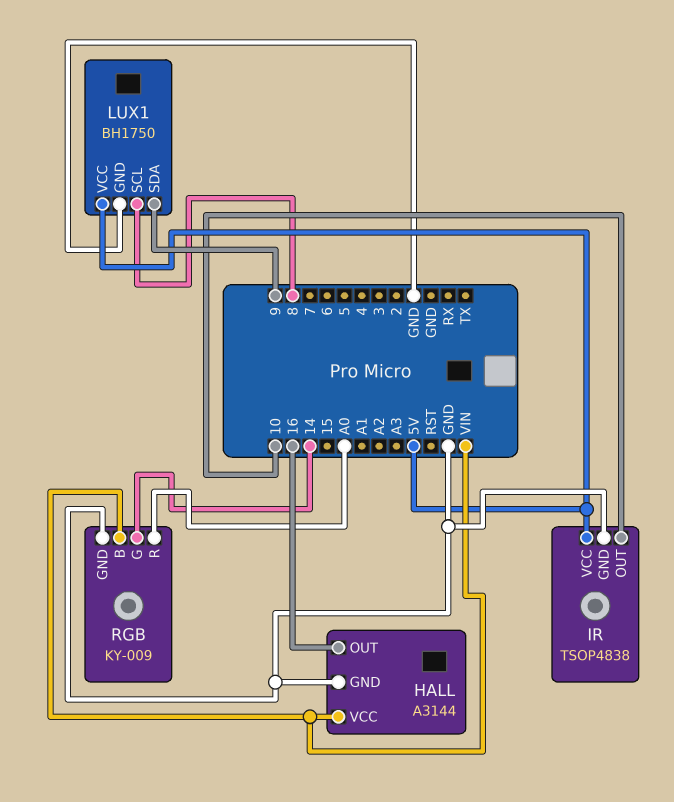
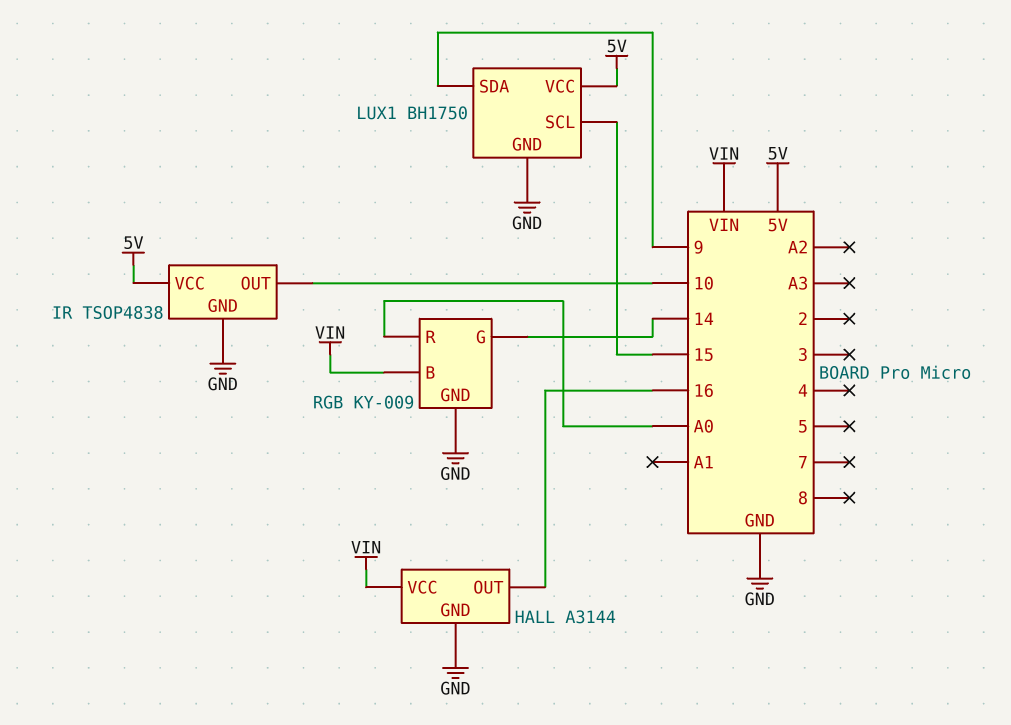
LUX1 pin SCL: 8 -> 15

